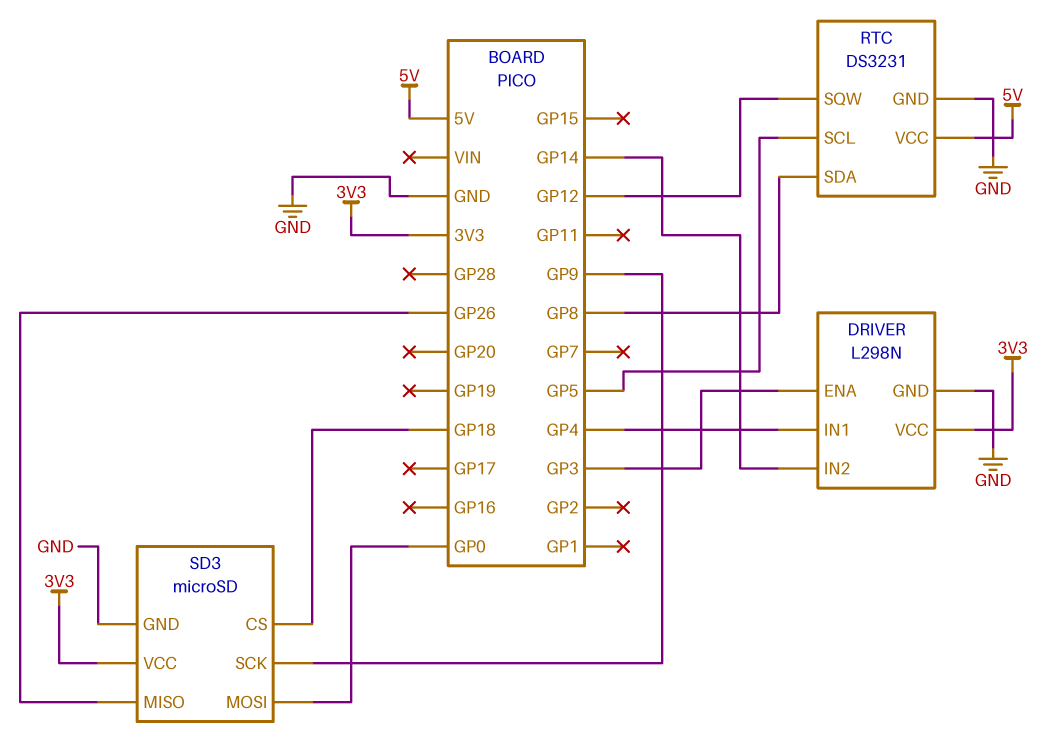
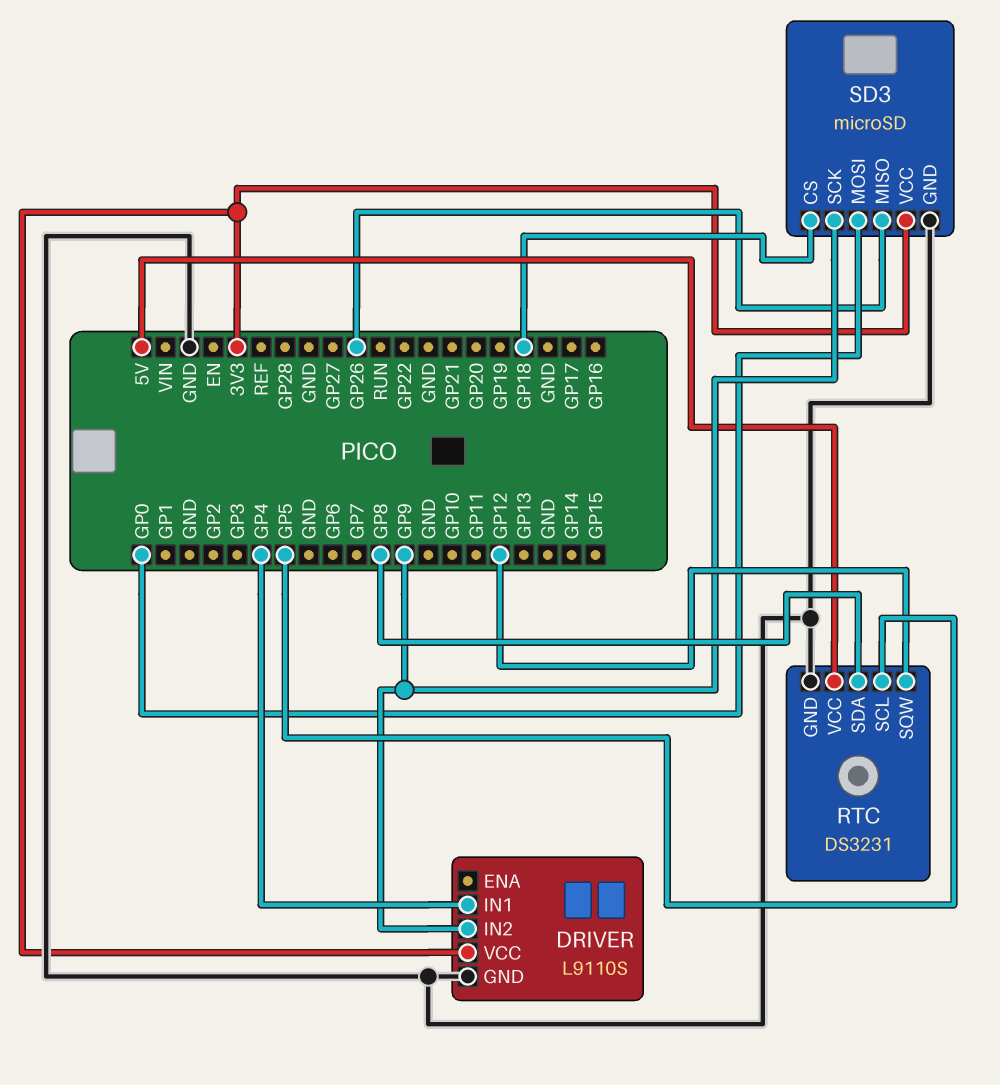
DRIVER: L298N -> L9110S
DRIVER pin ENA: GP3 -> none
DRIVER pin IN2: GP14 -> GP9

